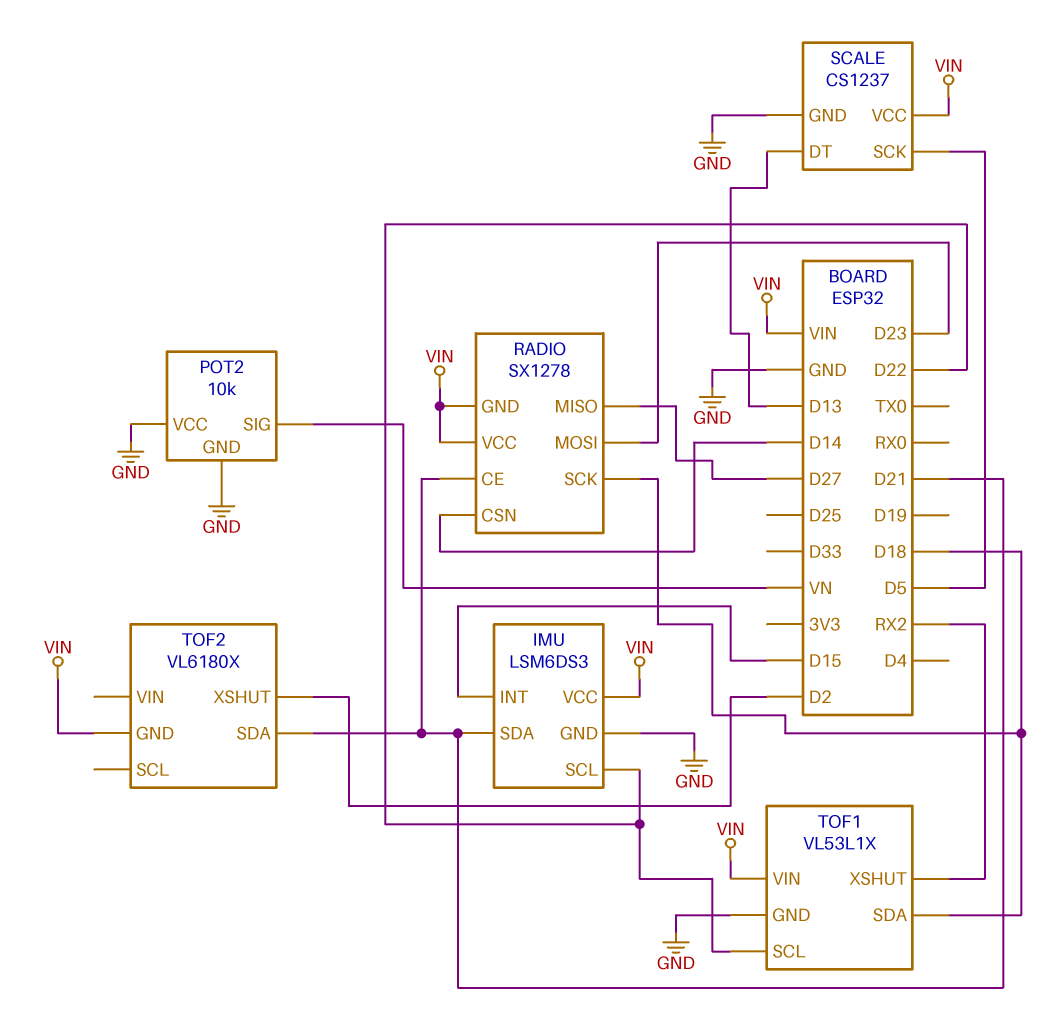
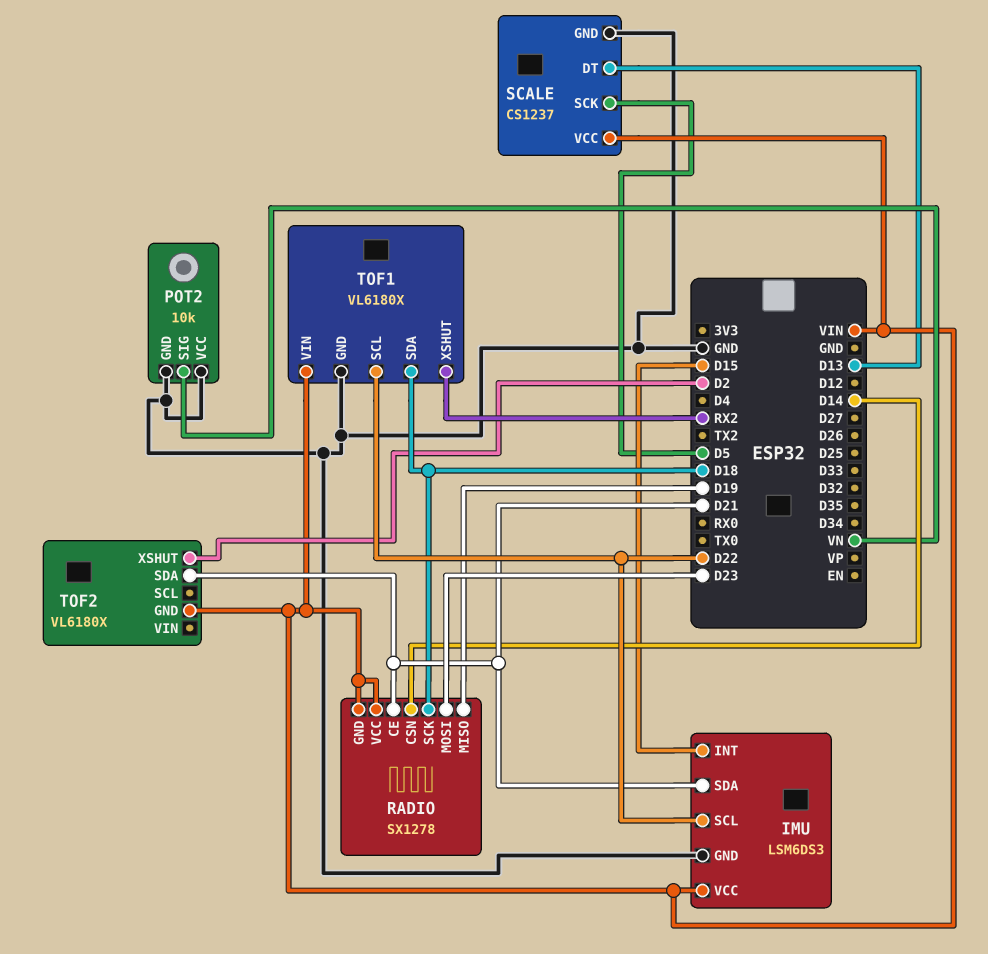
RADIO pin MISO: D27 -> D19
TOF1: VL53L1X -> VL6180X

